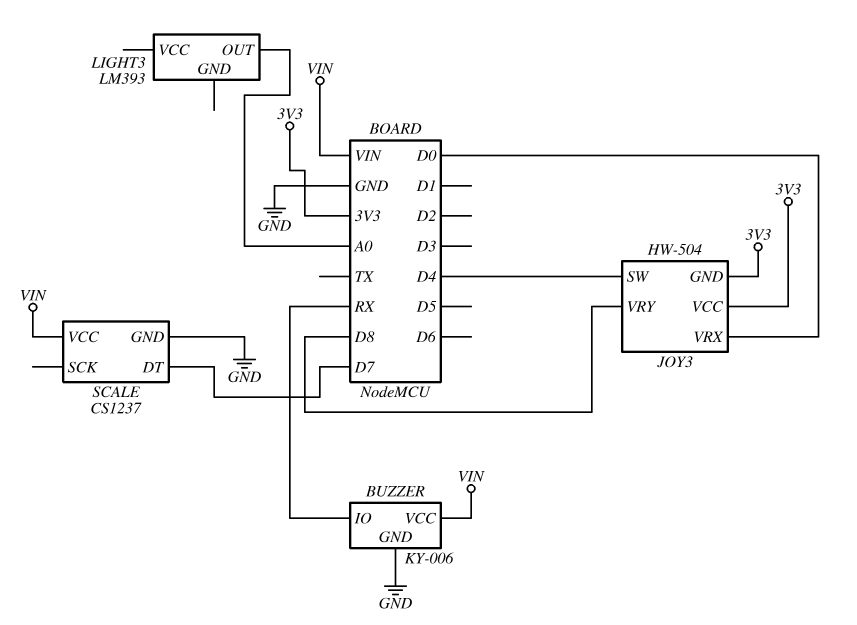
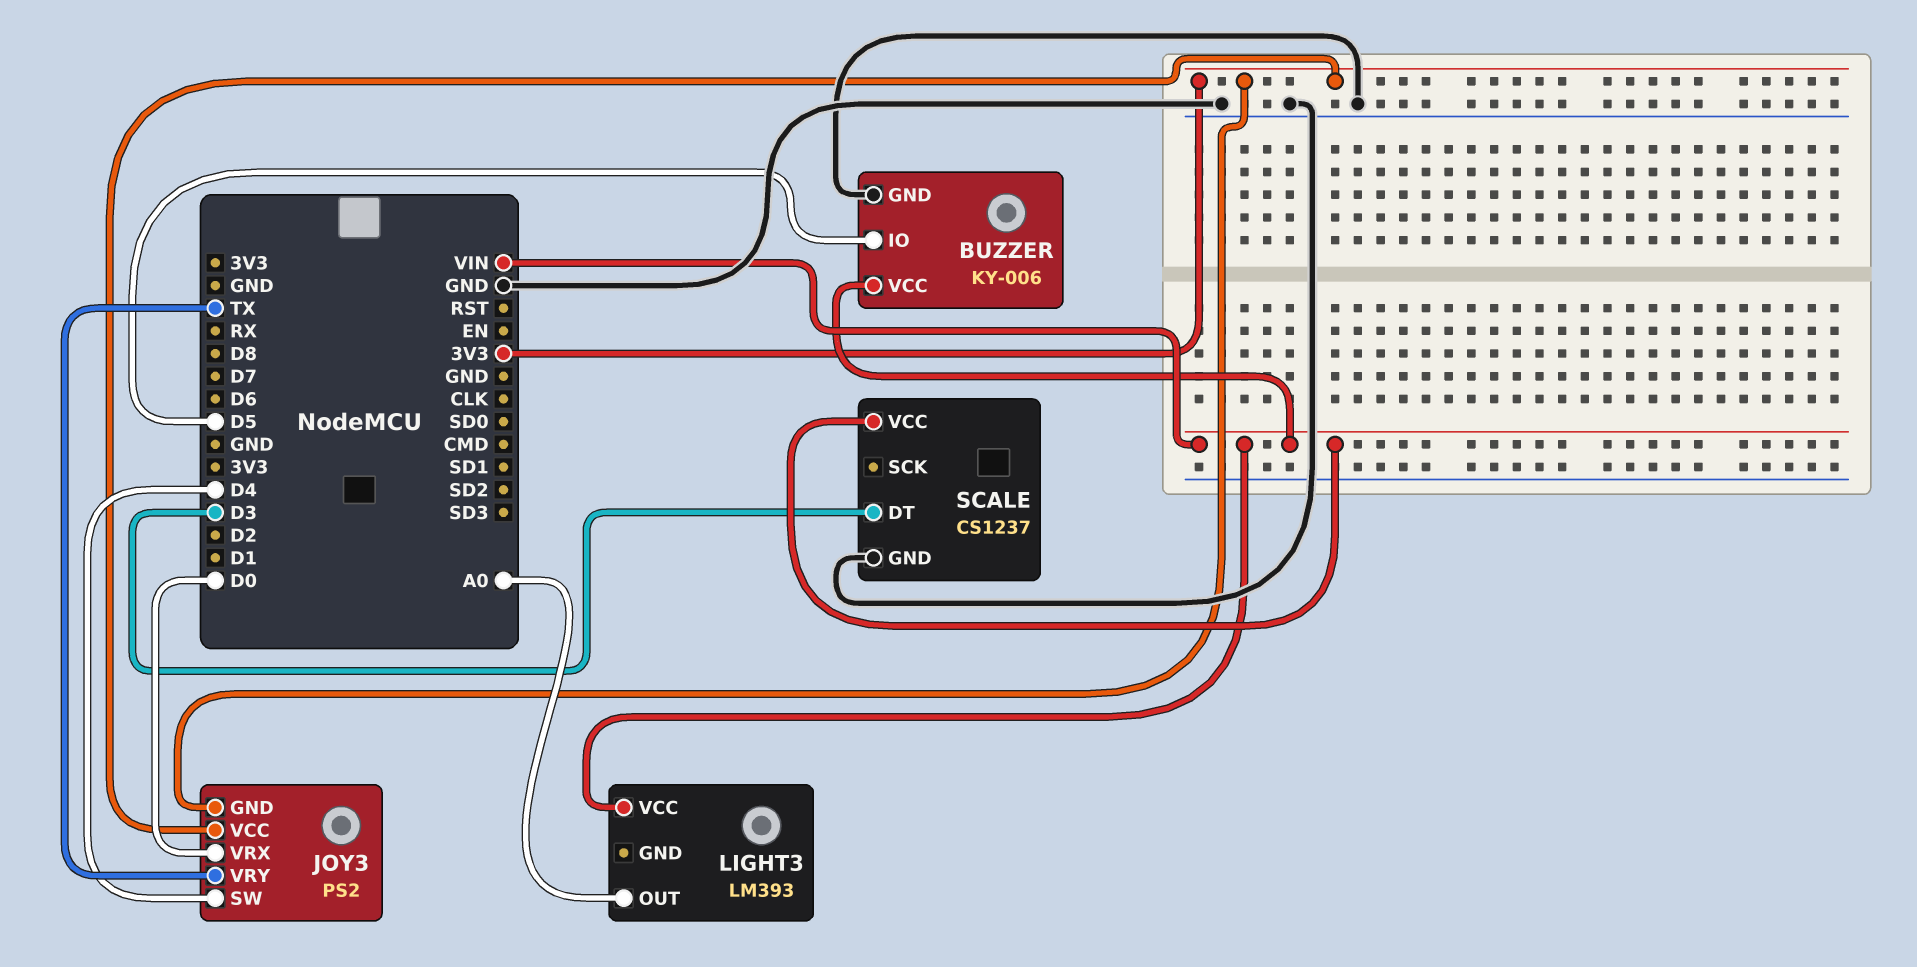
BUZZER pin IO: RX -> D5
JOY3: HW-504 -> PS2
JOY3 pin VRY: D8 -> TX
LIGHT3 pin VCC: none -> VIN
SCALE pin DT: D7 -> D3

